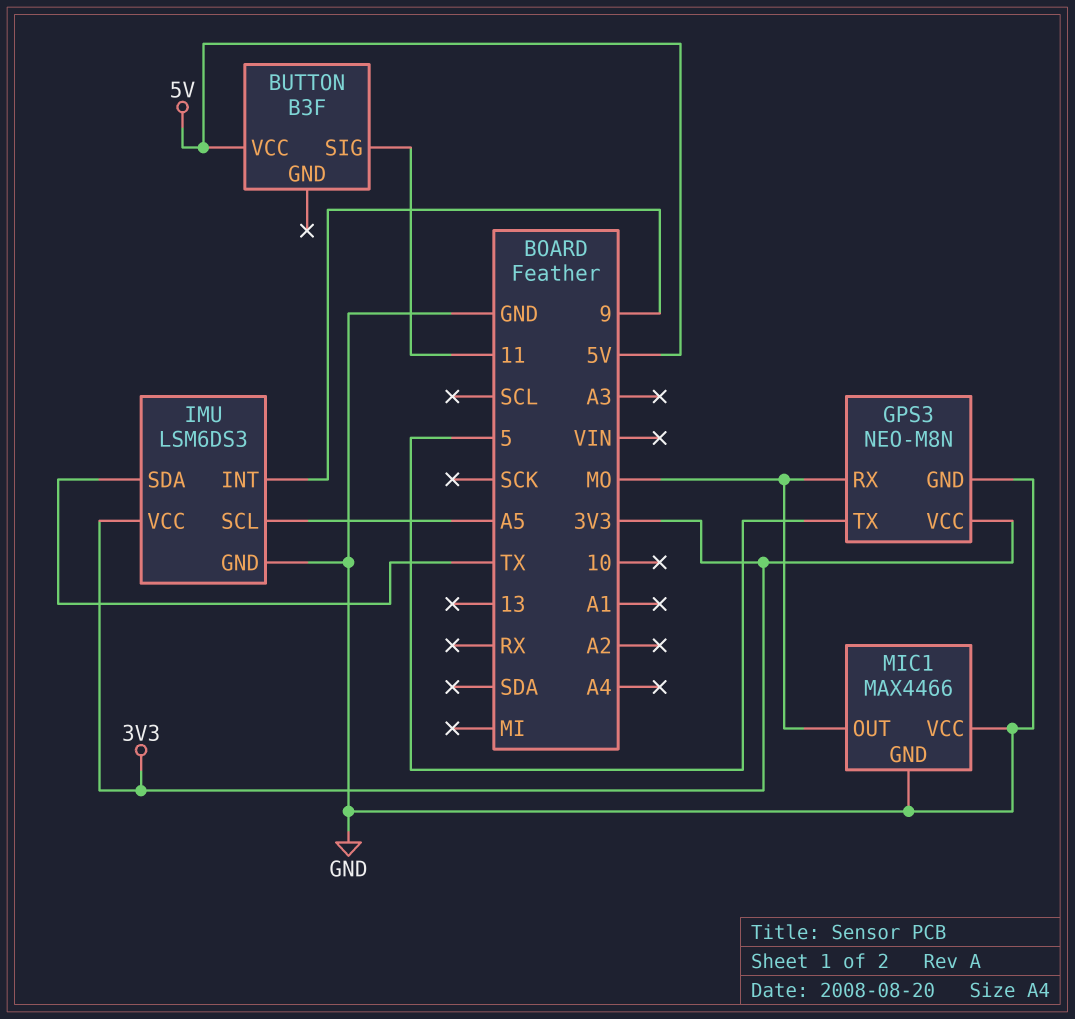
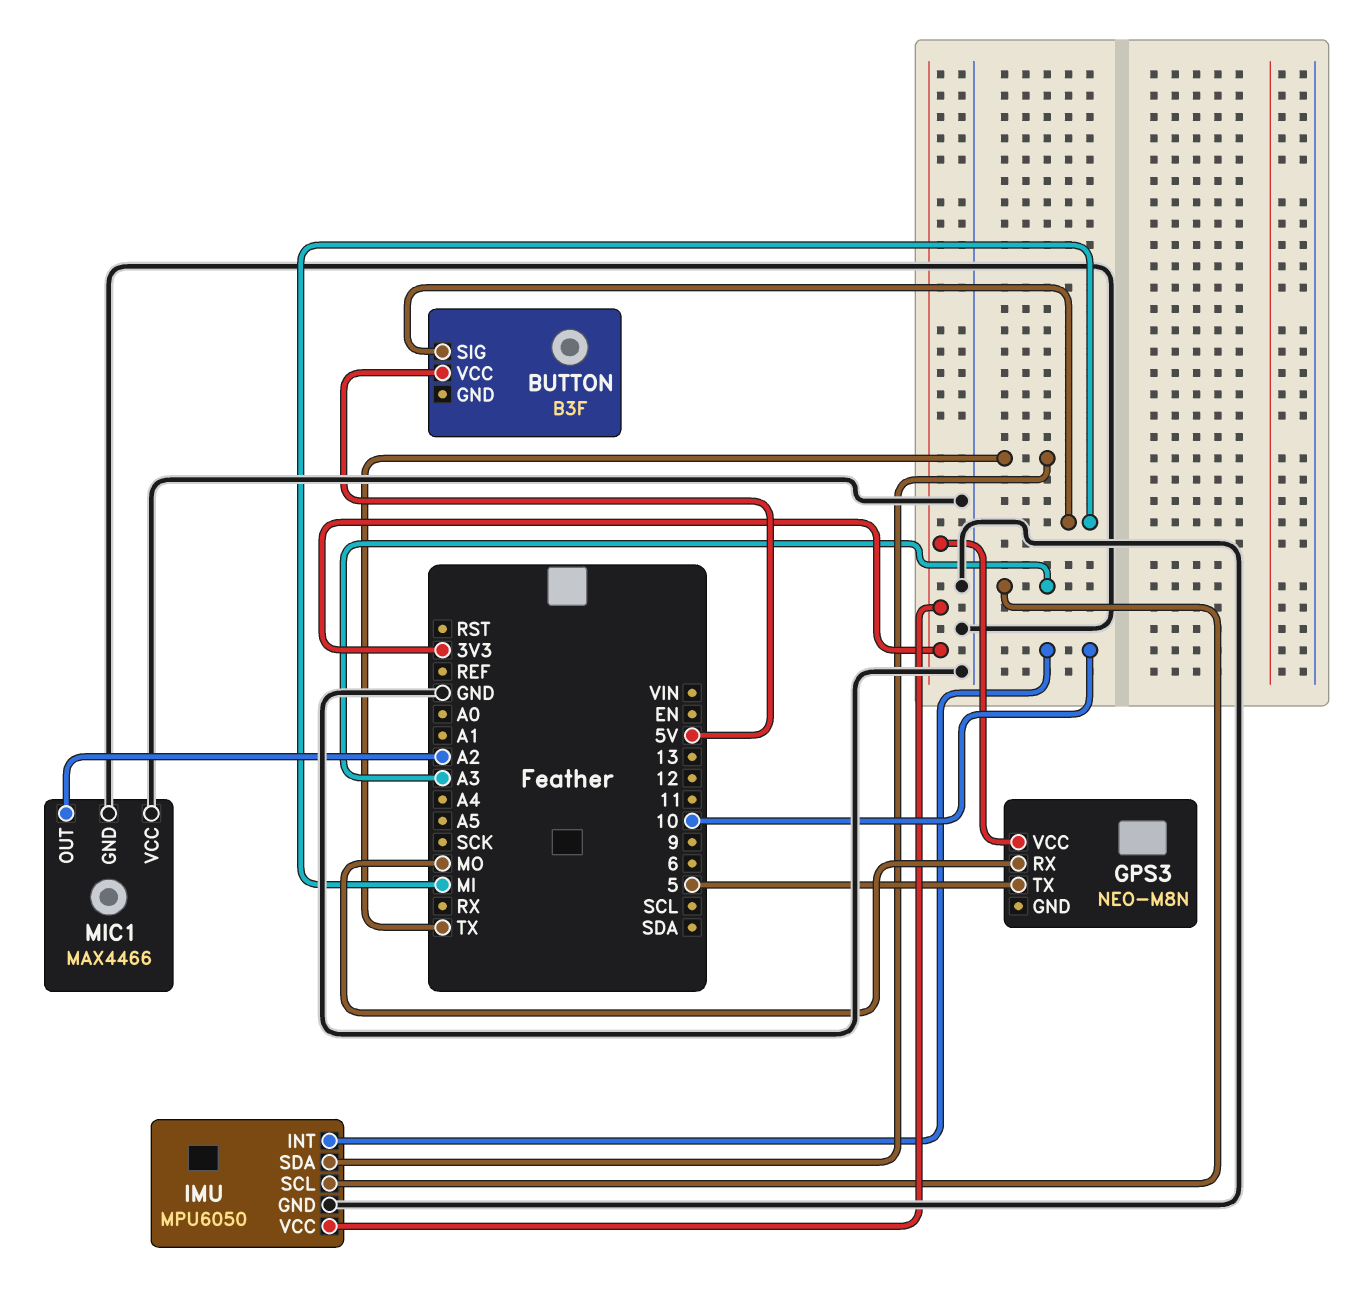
BUTTON pin SIG: 11 -> MI
GPS3 pin GND: GND -> none
IMU: LSM6DS3 -> MPU6050
IMU pin INT: 9 -> 10
IMU pin SCL: A5 -> A3
MIC1 pin OUT: MO -> A2

